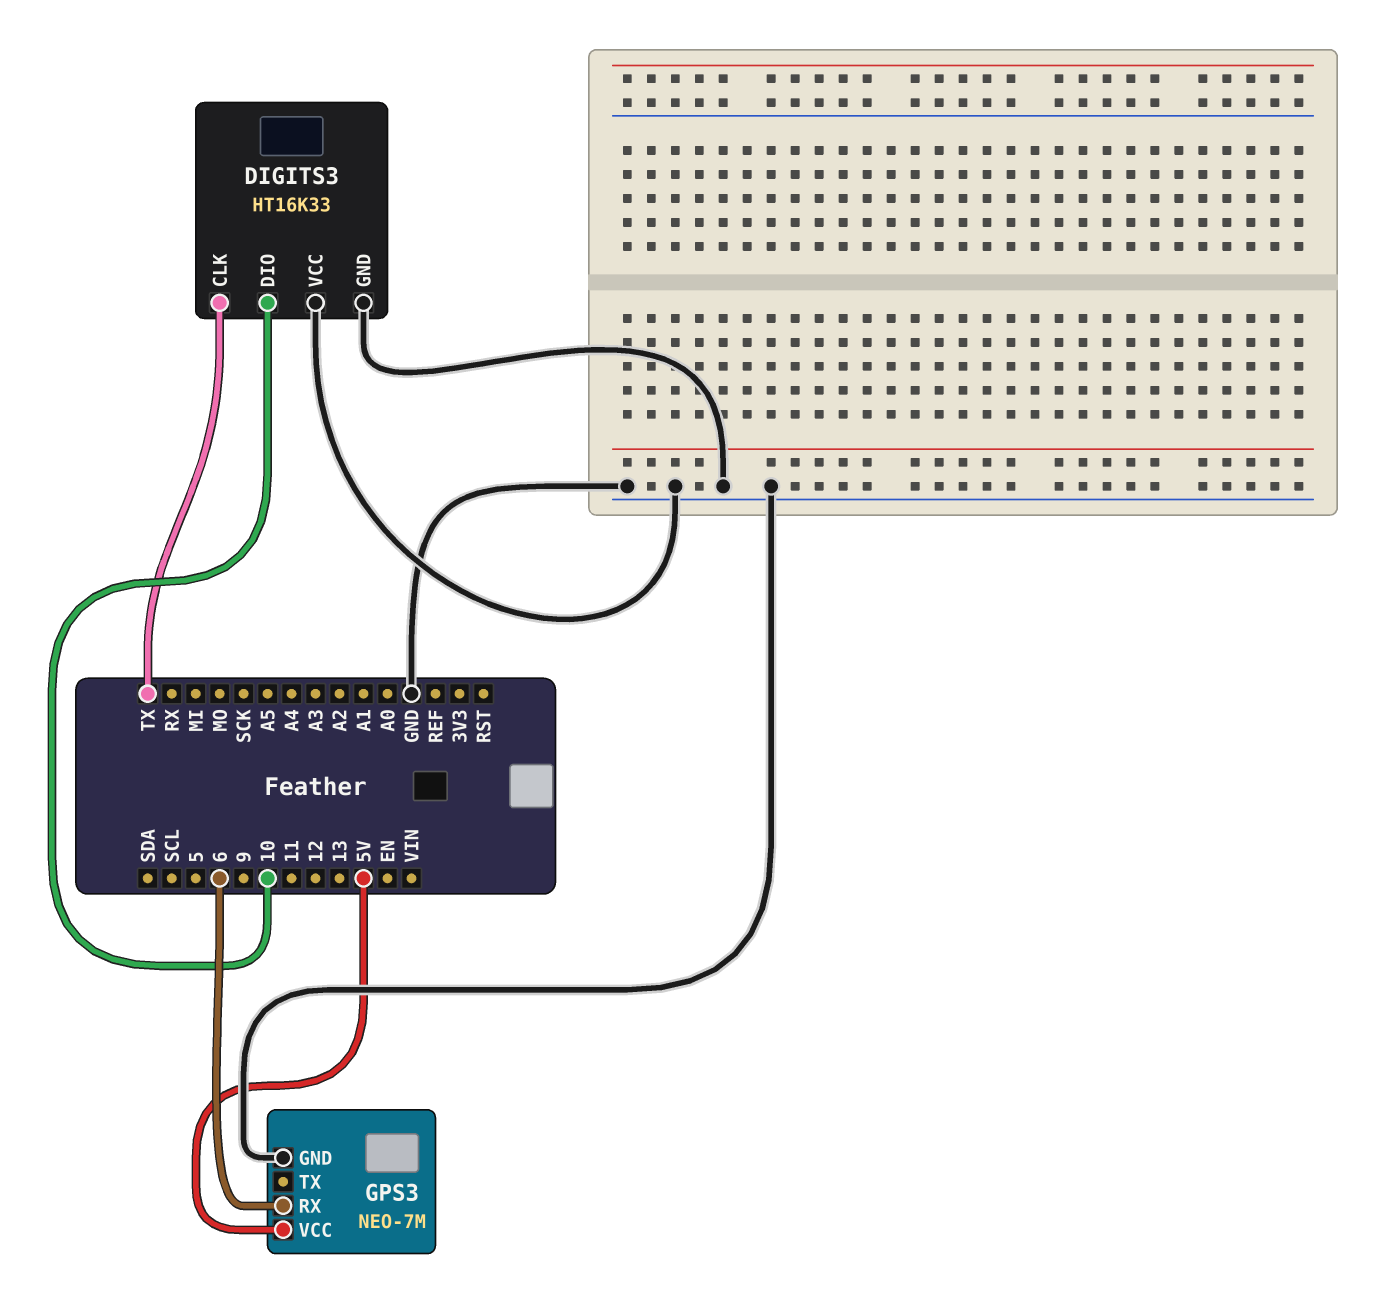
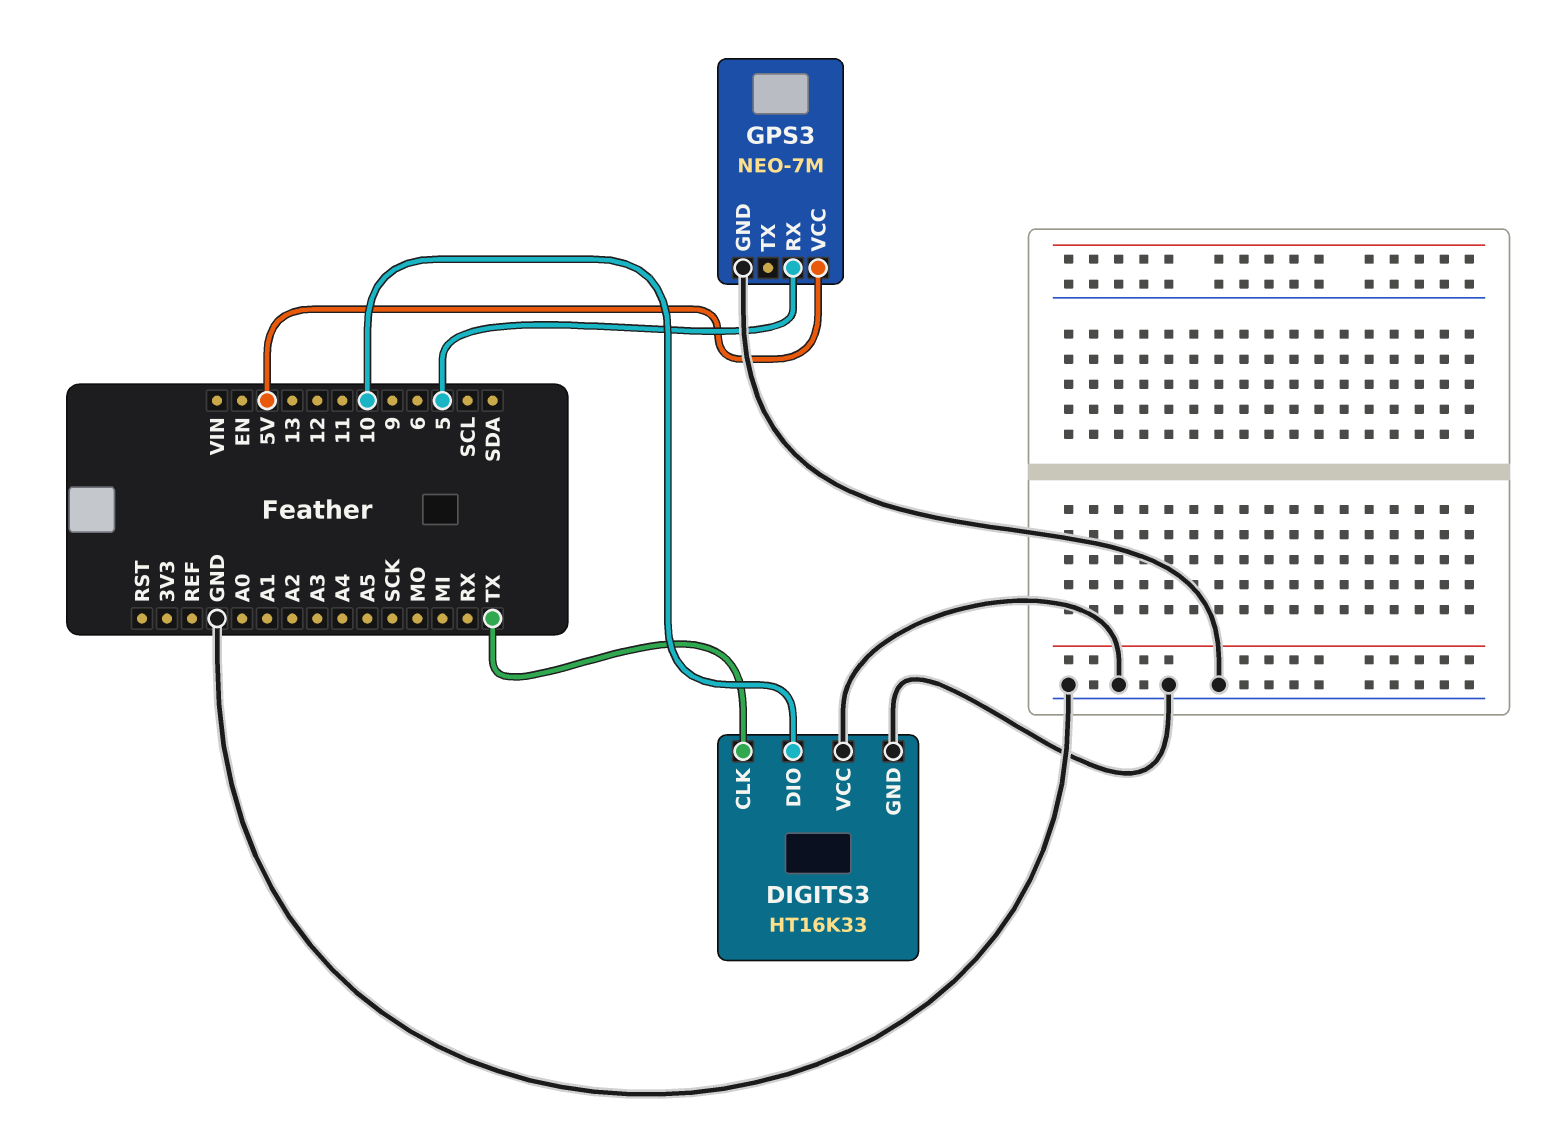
GPS3 pin RX: 6 -> 5

